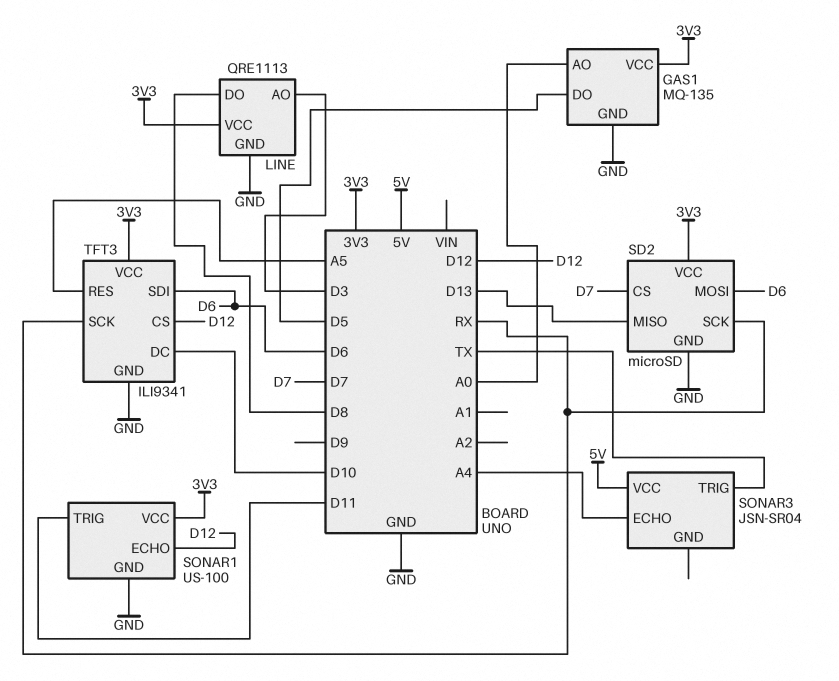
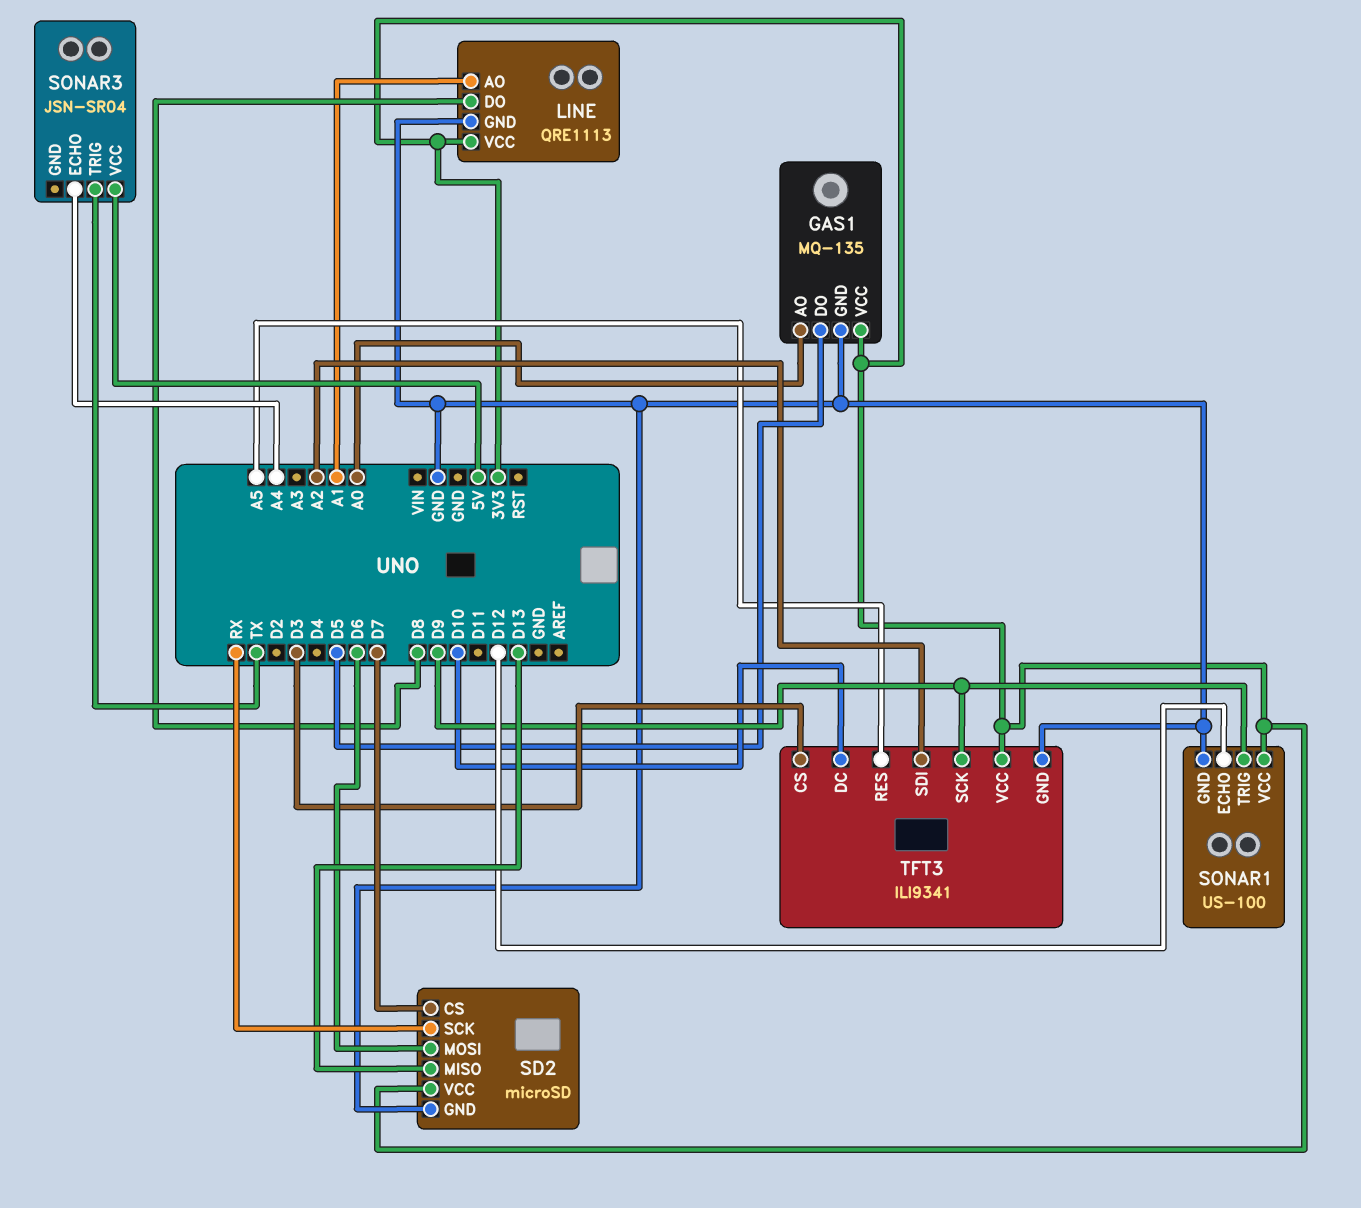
LINE pin AO: D3 -> A1
SONAR1 pin TRIG: D11 -> D9
TFT3 pin CS: D12 -> D3
TFT3 pin SCK: RX -> D9
TFT3 pin SDI: D6 -> A2

